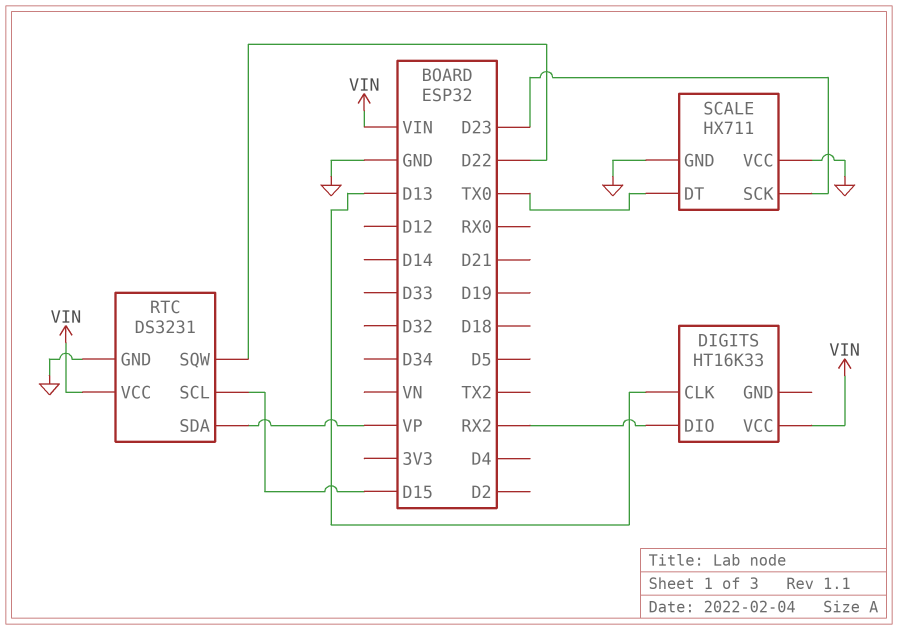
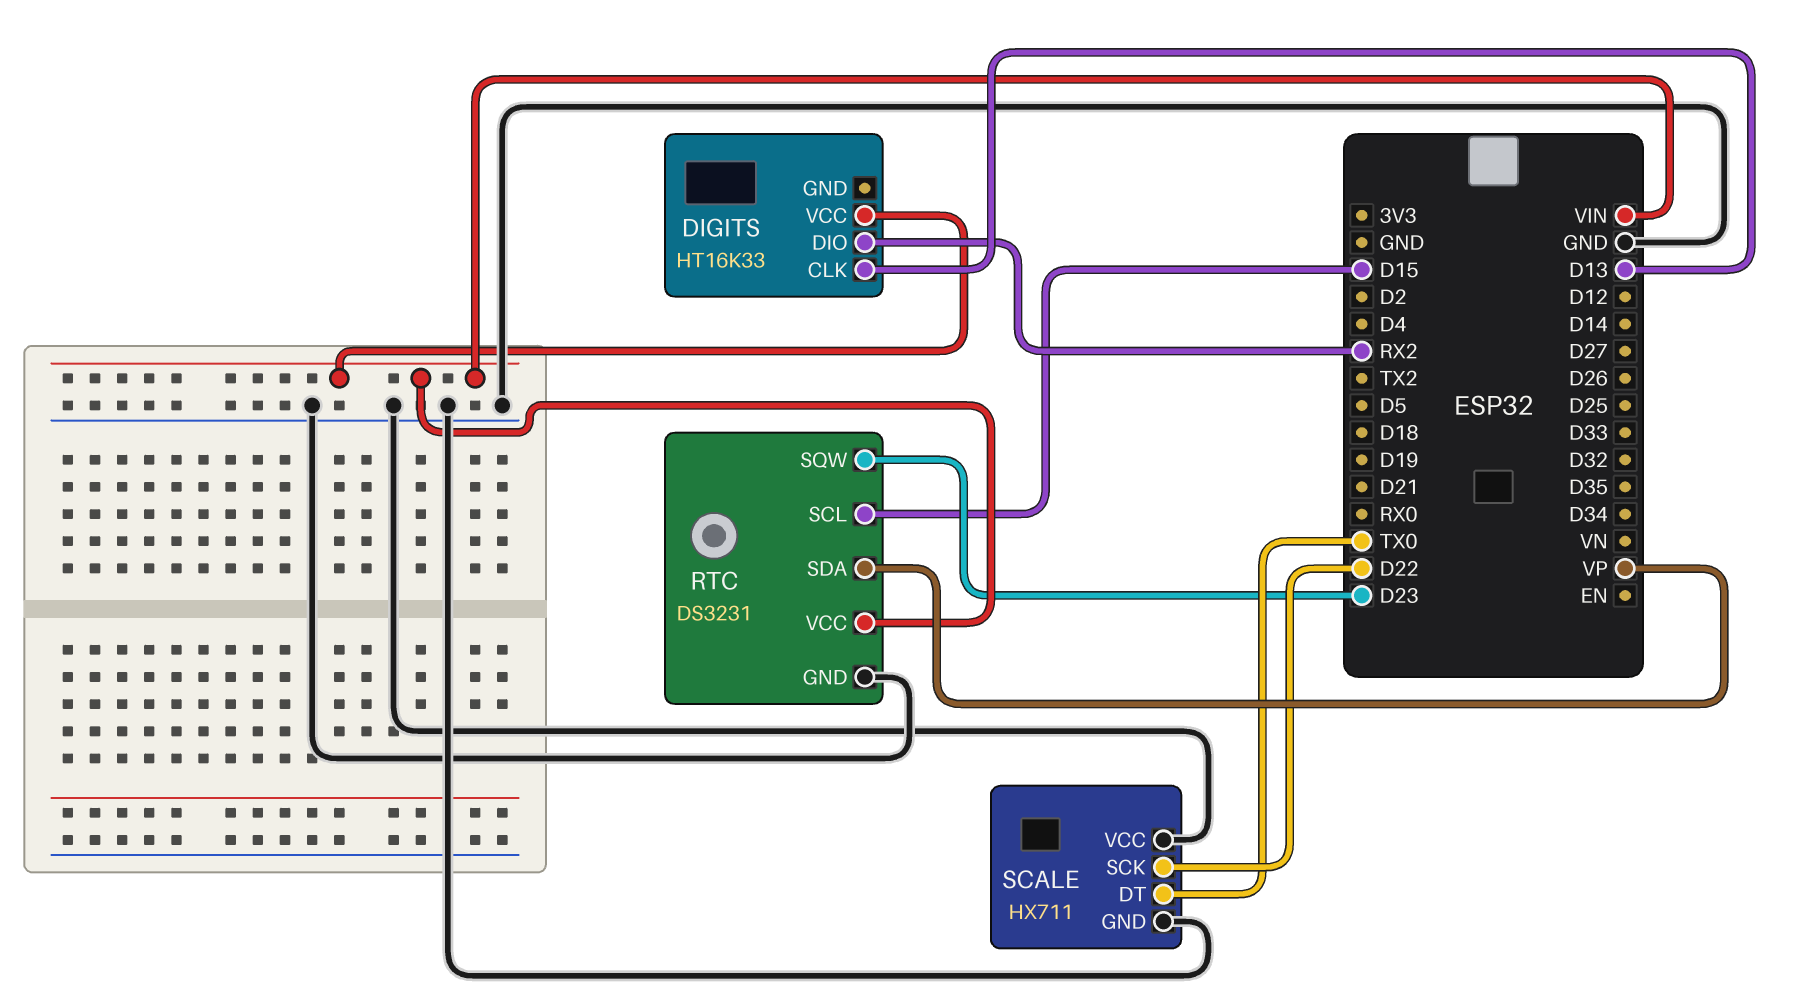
RTC pin SQW: D22 -> D23
SCALE pin SCK: D23 -> D22

